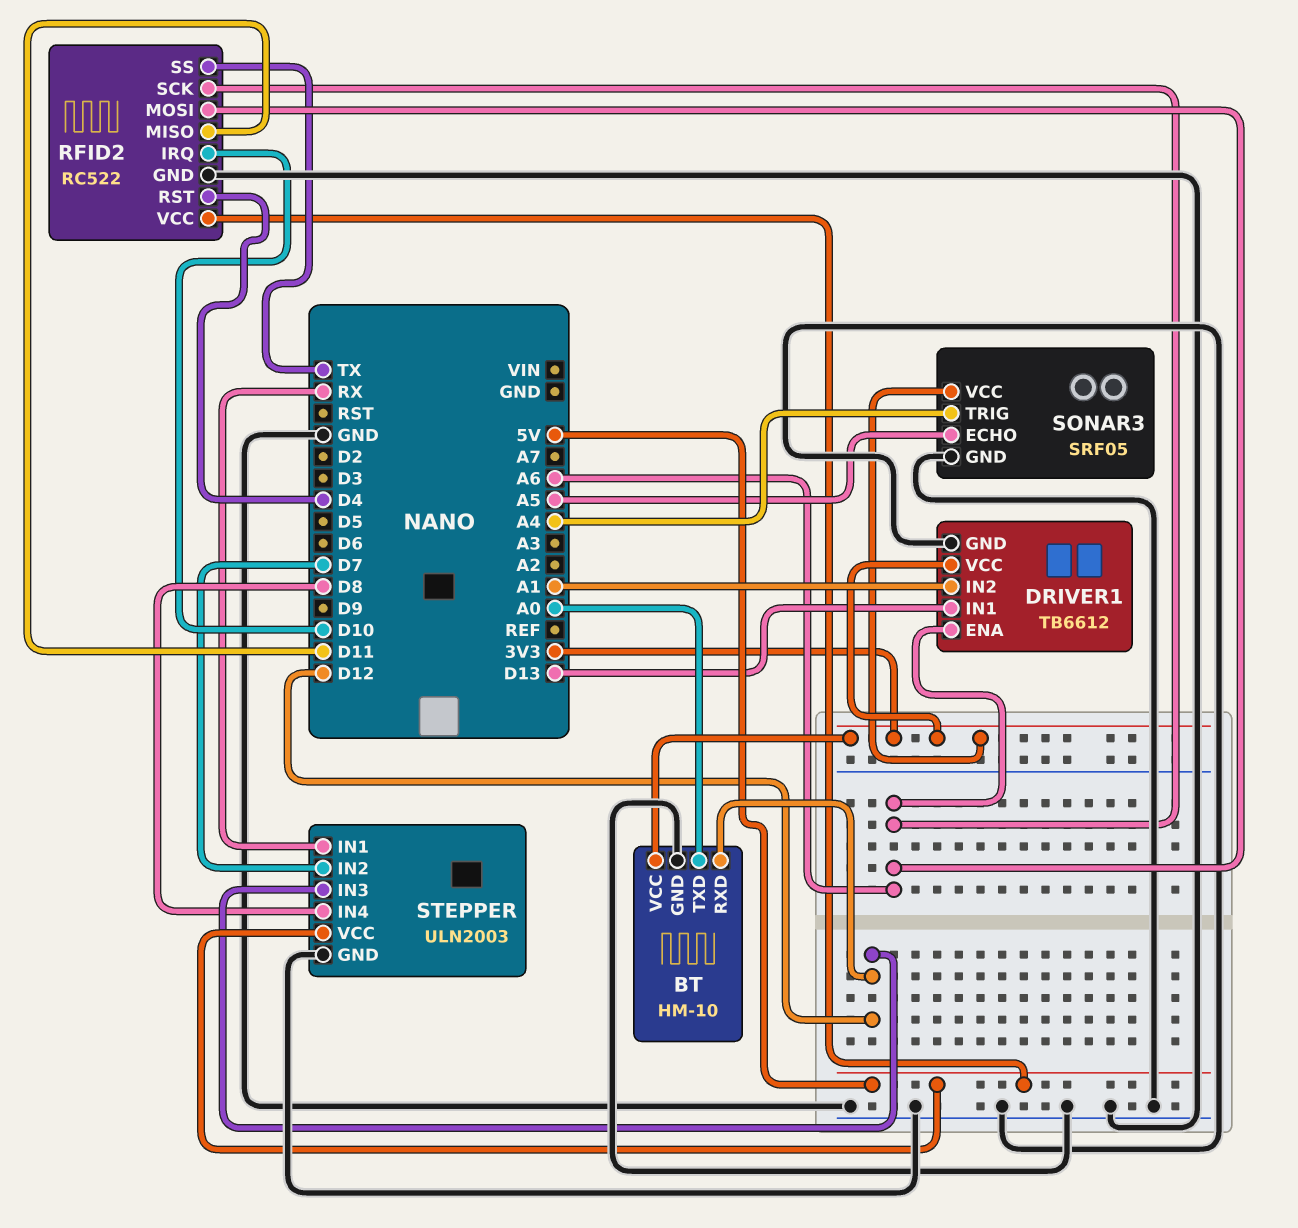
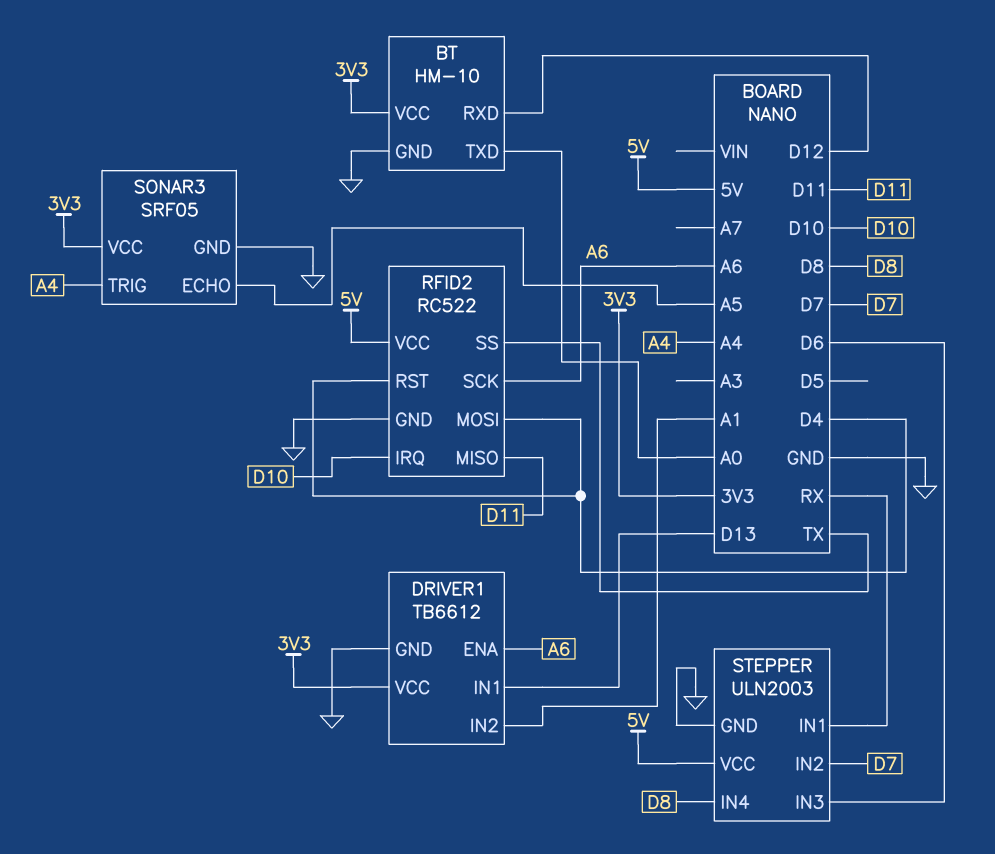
RFID2 pin MOSI: A6 -> D4
STEPPER pin IN3: D12 -> D6

